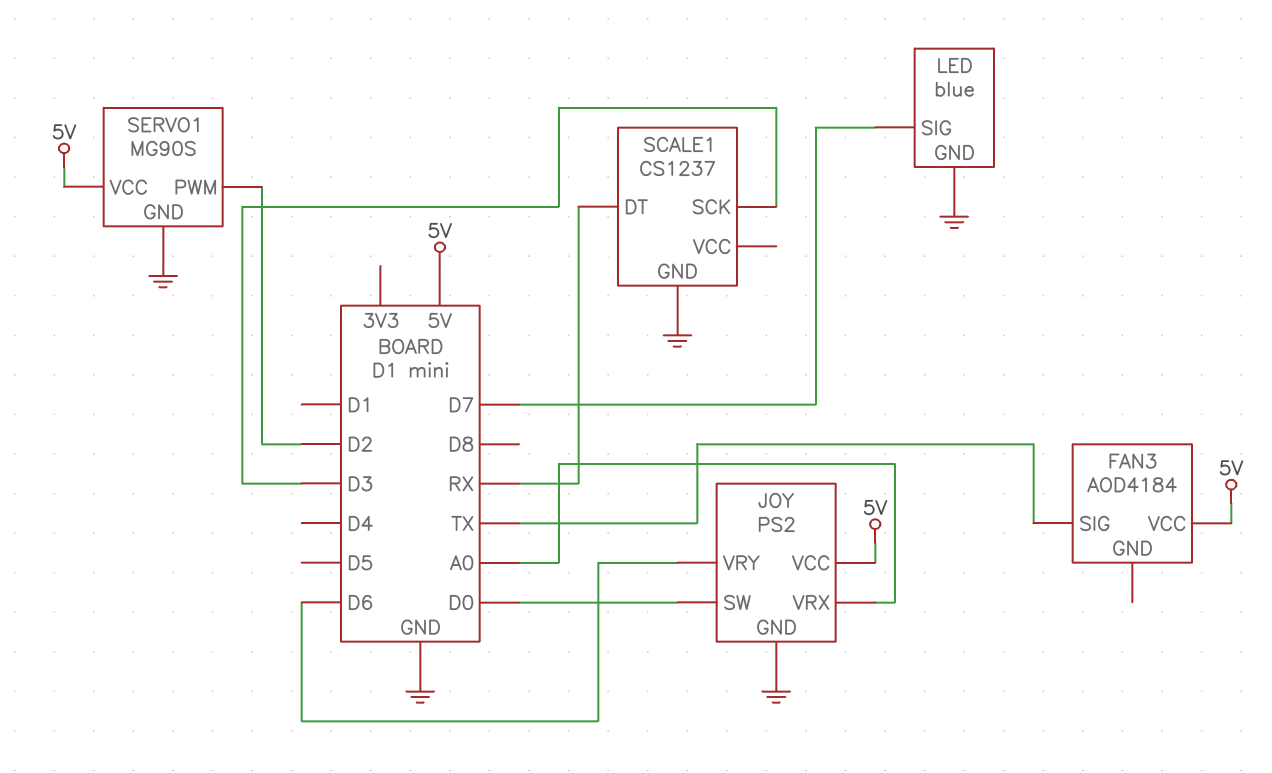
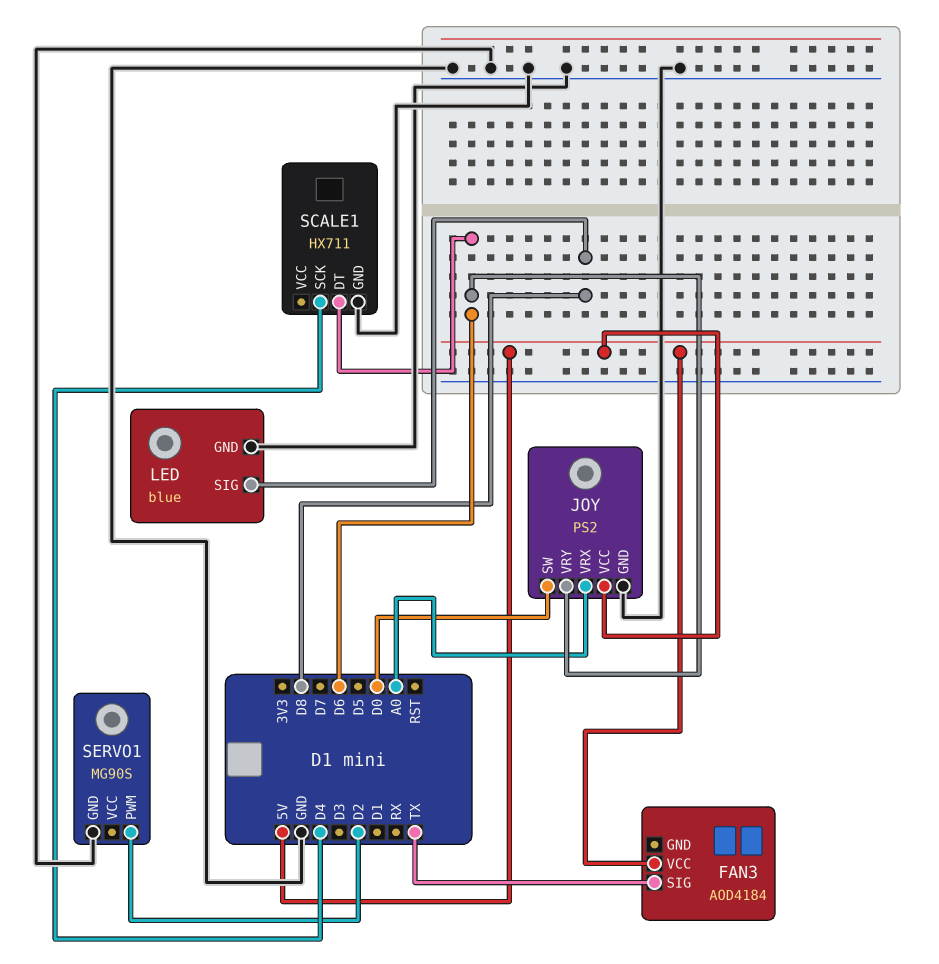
LED pin SIG: D7 -> D8
SCALE1: CS1237 -> HX711
SCALE1 pin DT: RX -> D6
SCALE1 pin SCK: D3 -> D4
SERVO1 pin VCC: 5V -> none

